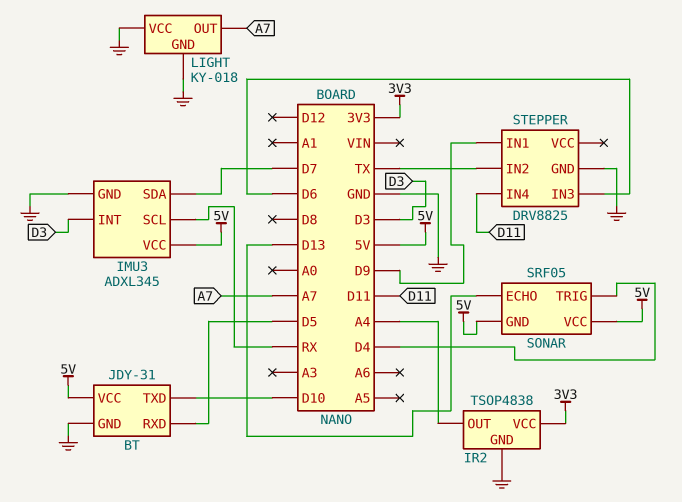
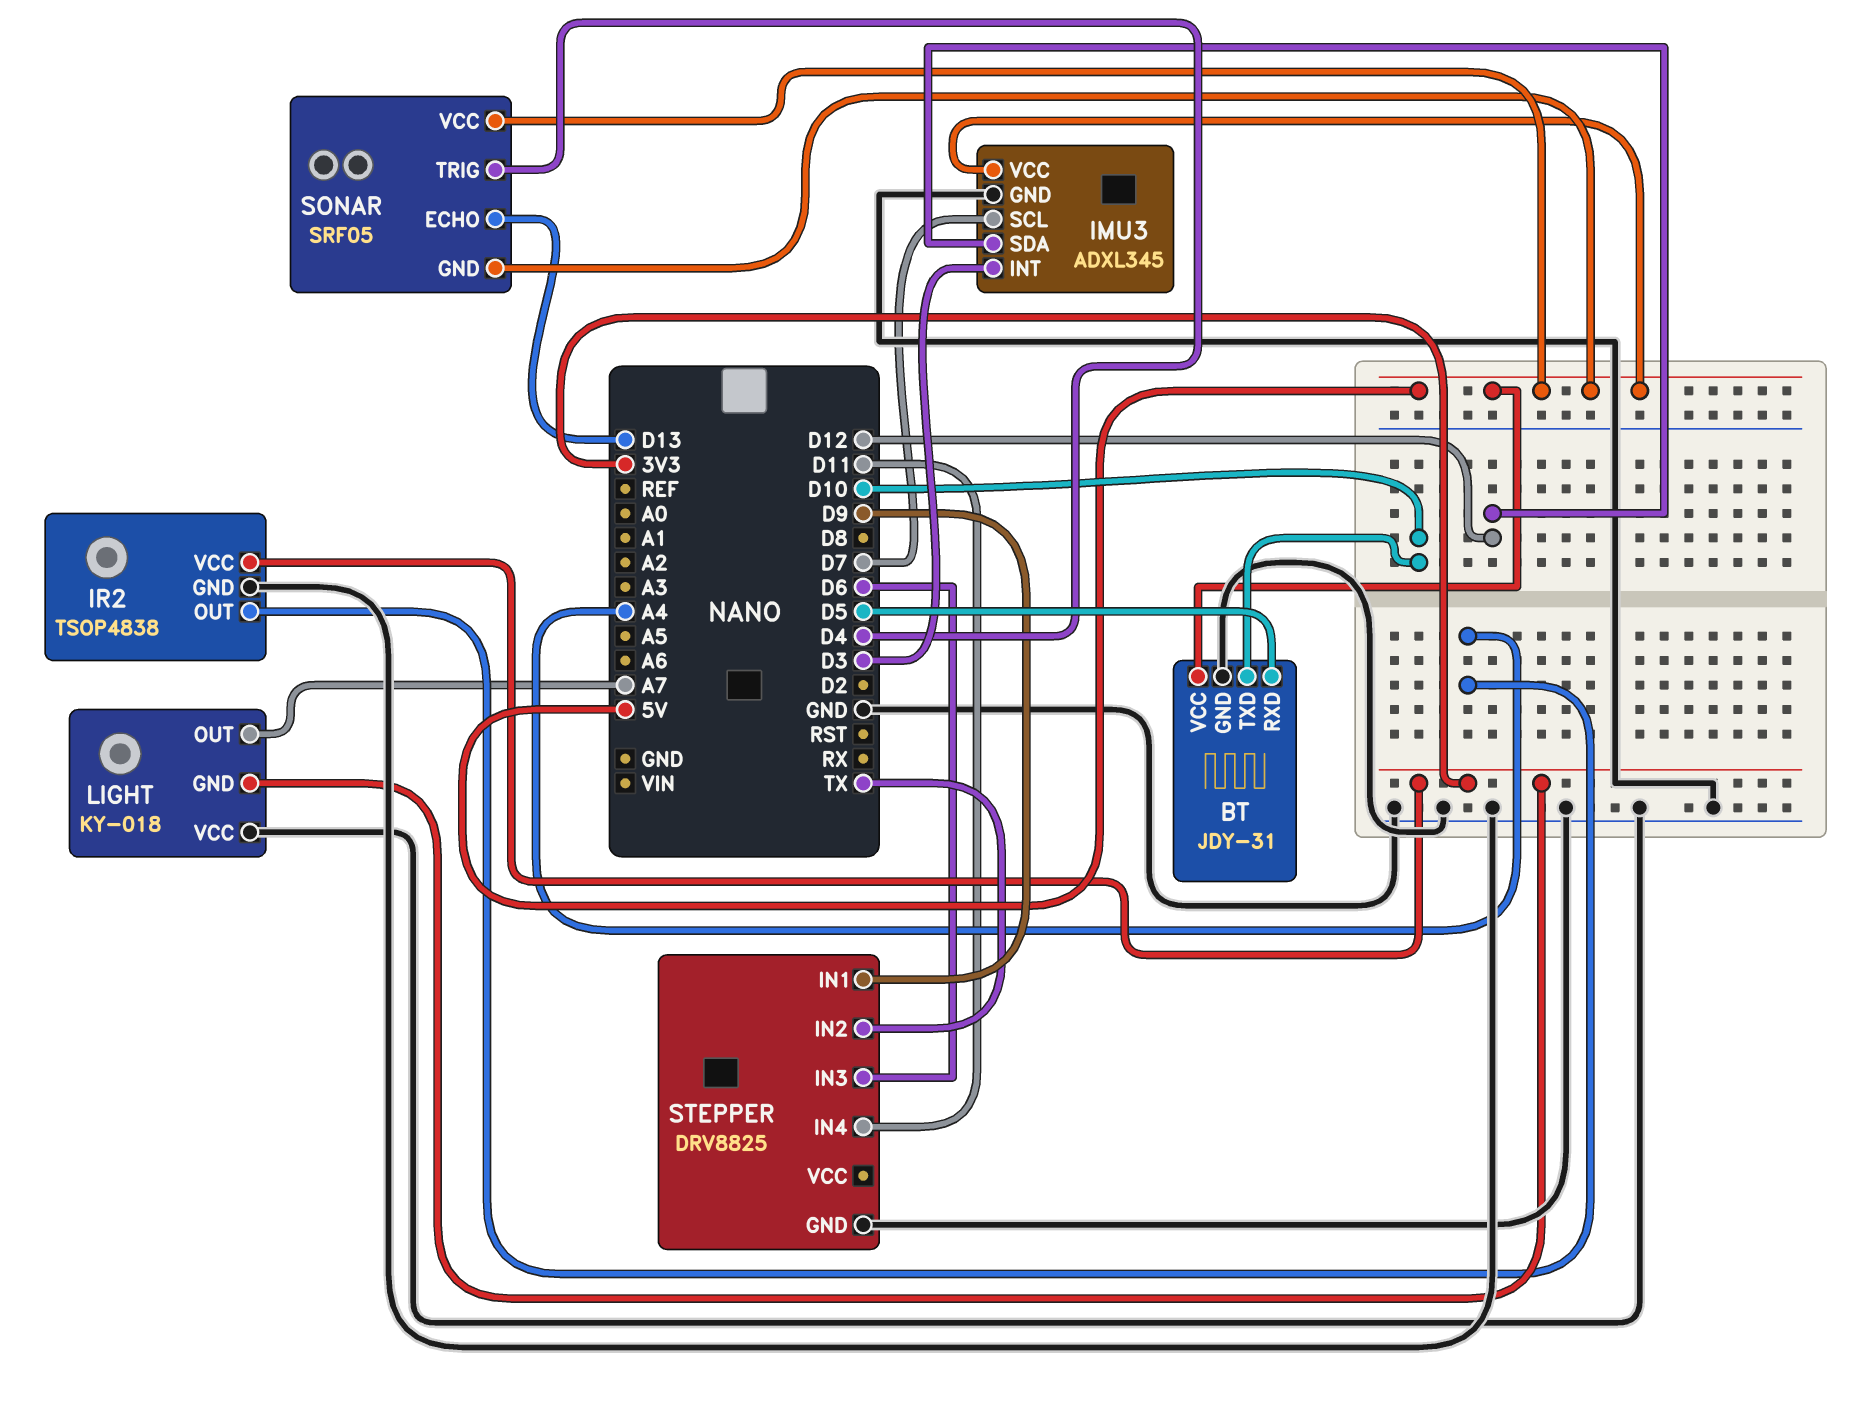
IMU3 pin SCL: RX -> D7
IMU3 pin SDA: D7 -> D12
LIGHT pin GND: GND -> 3V3

